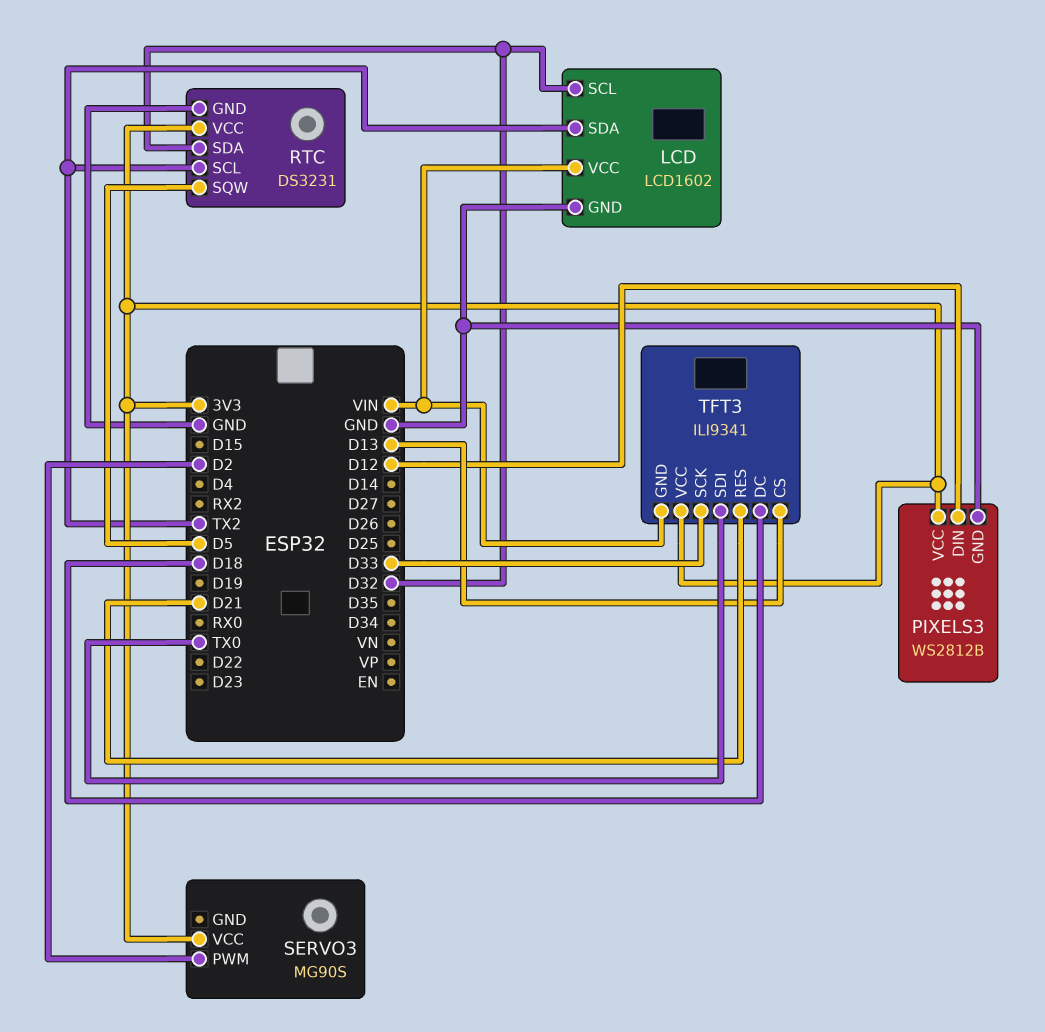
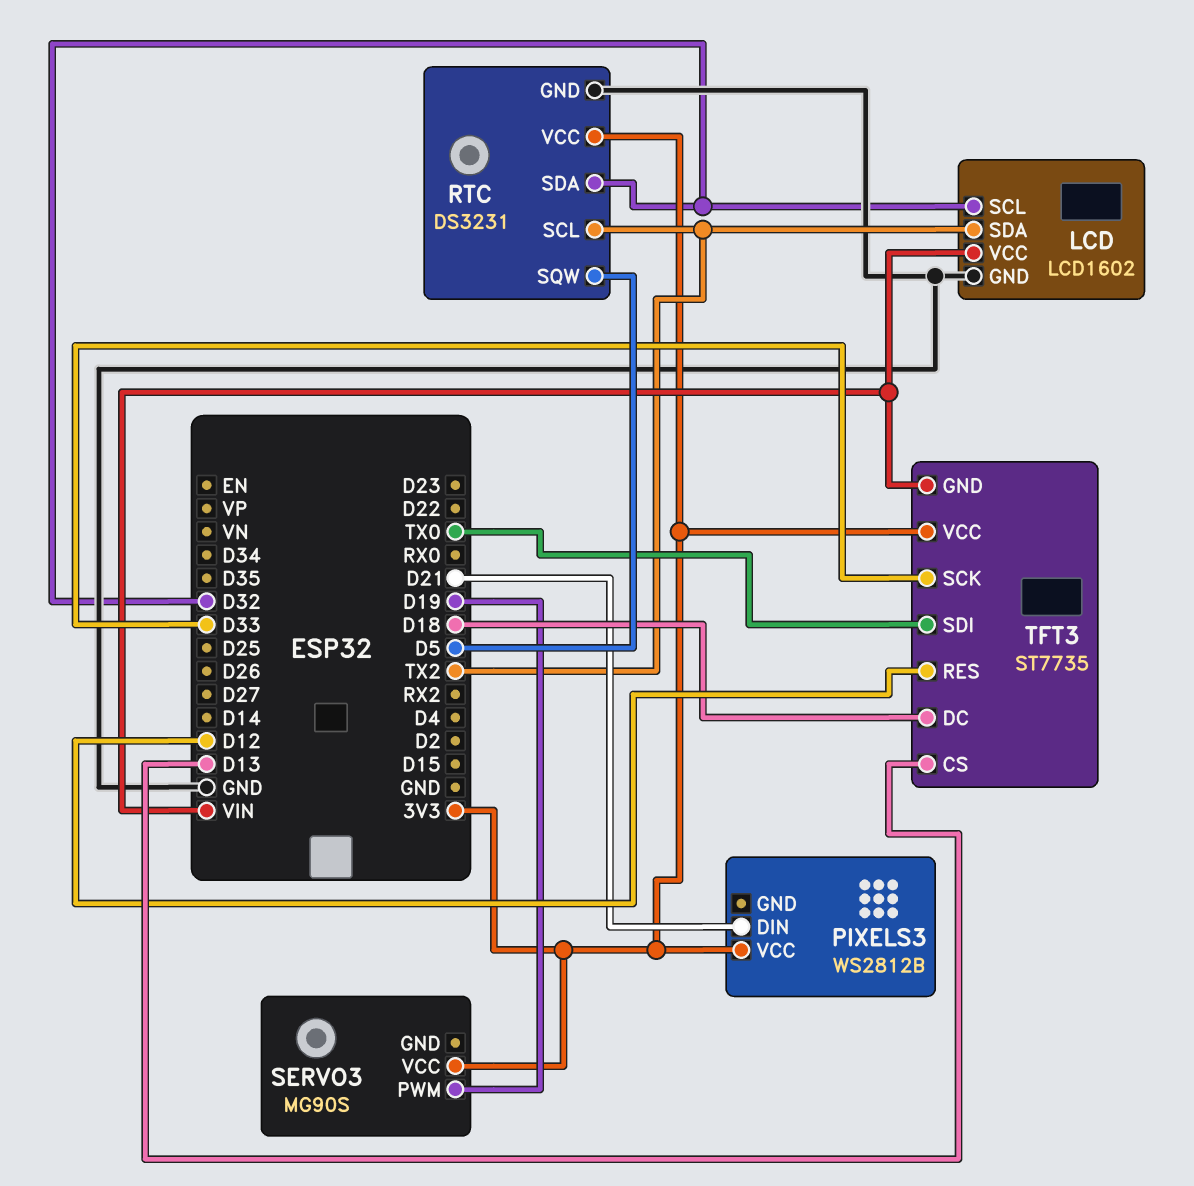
PIXELS3 pin DIN: D12 -> D21
PIXELS3 pin GND: GND -> none
SERVO3 pin PWM: D2 -> D19
TFT3: ILI9341 -> ST7735
TFT3 pin RES: D21 -> D12

